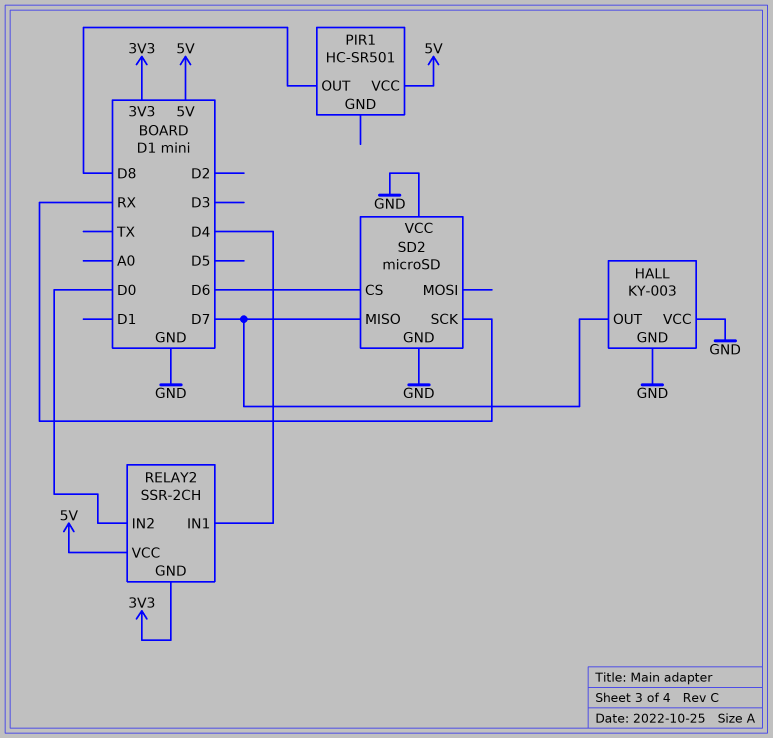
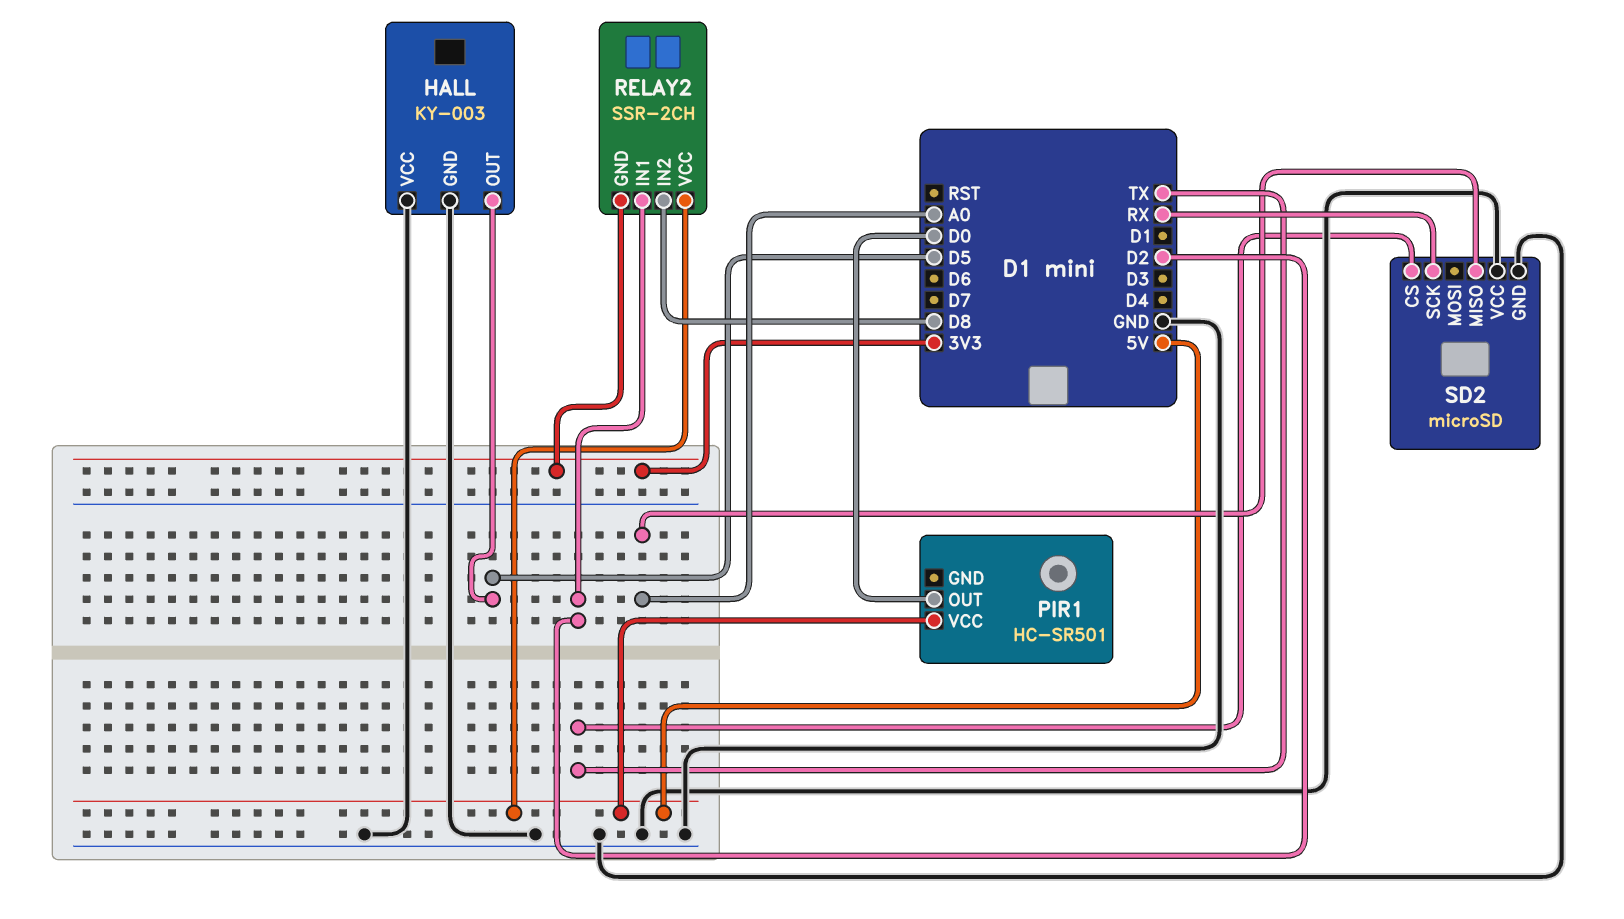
HALL pin OUT: D7 -> D5
PIR1 pin OUT: D8 -> D0
RELAY2 pin IN1: D4 -> D2
RELAY2 pin IN2: D0 -> D8
SD2 pin CS: D6 -> TX
SD2 pin MISO: D7 -> A0

